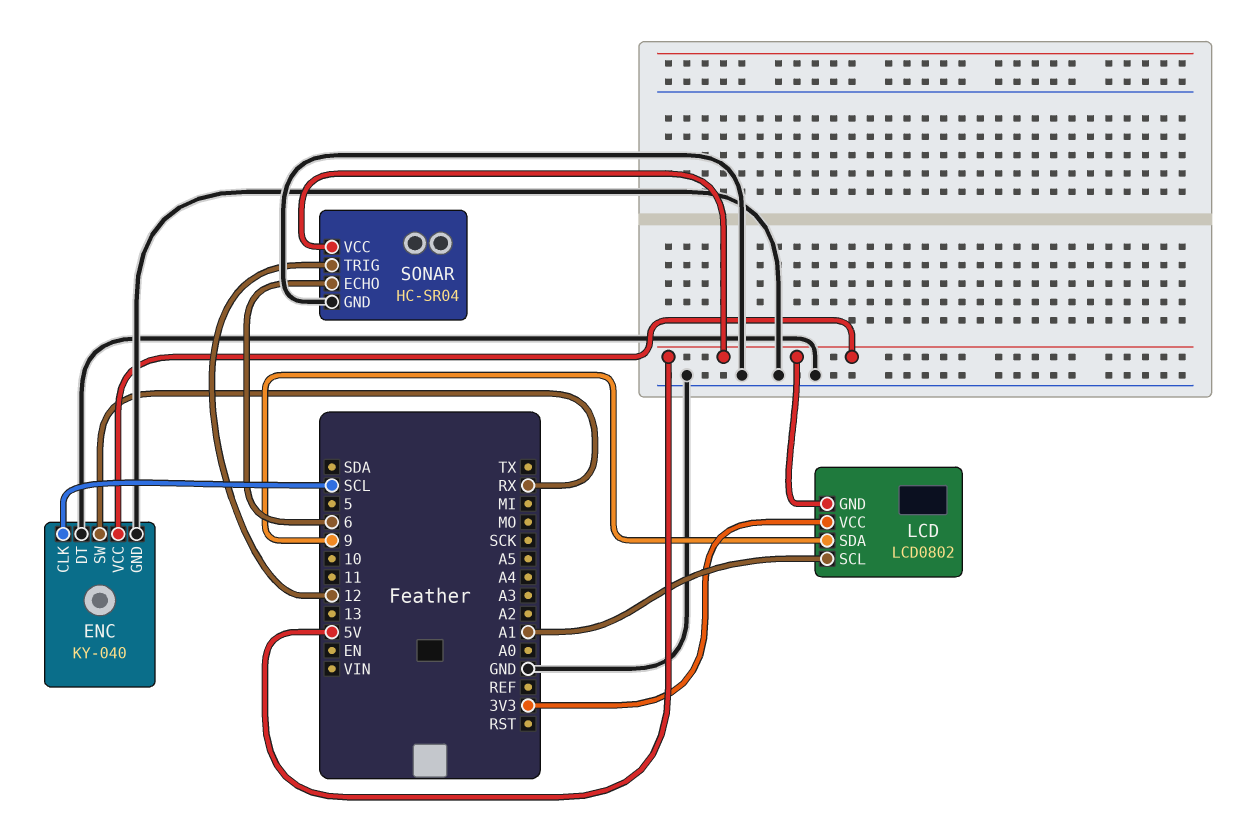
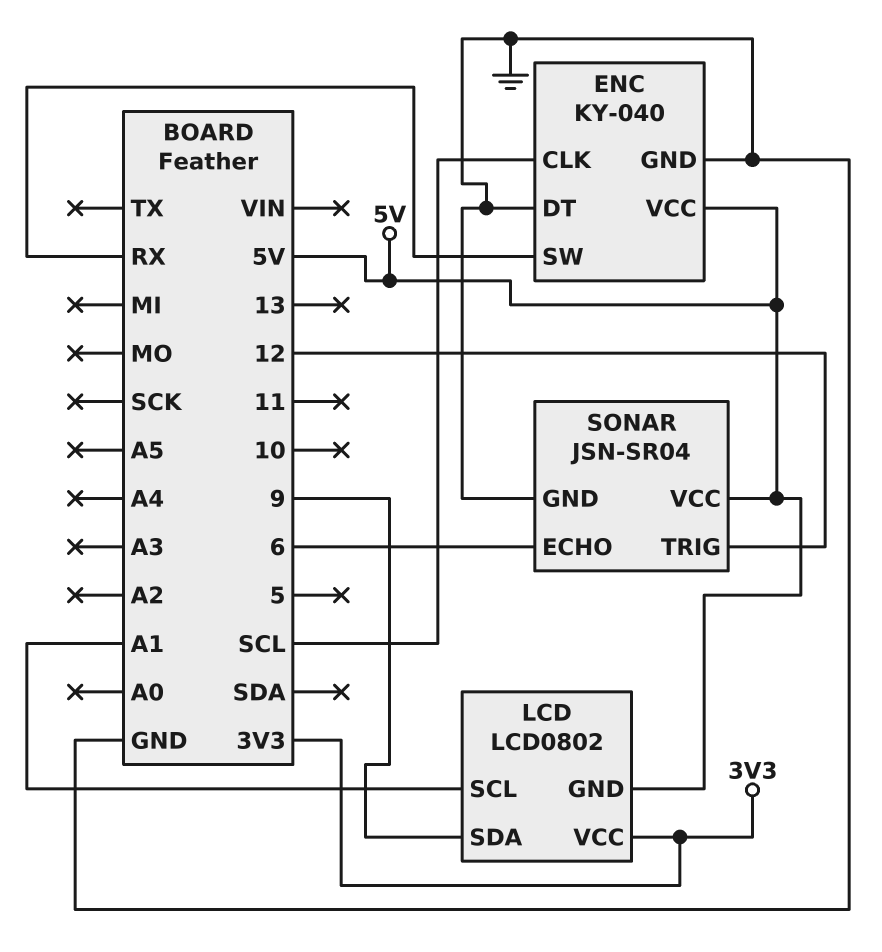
SONAR: HC-SR04 -> JSN-SR04

